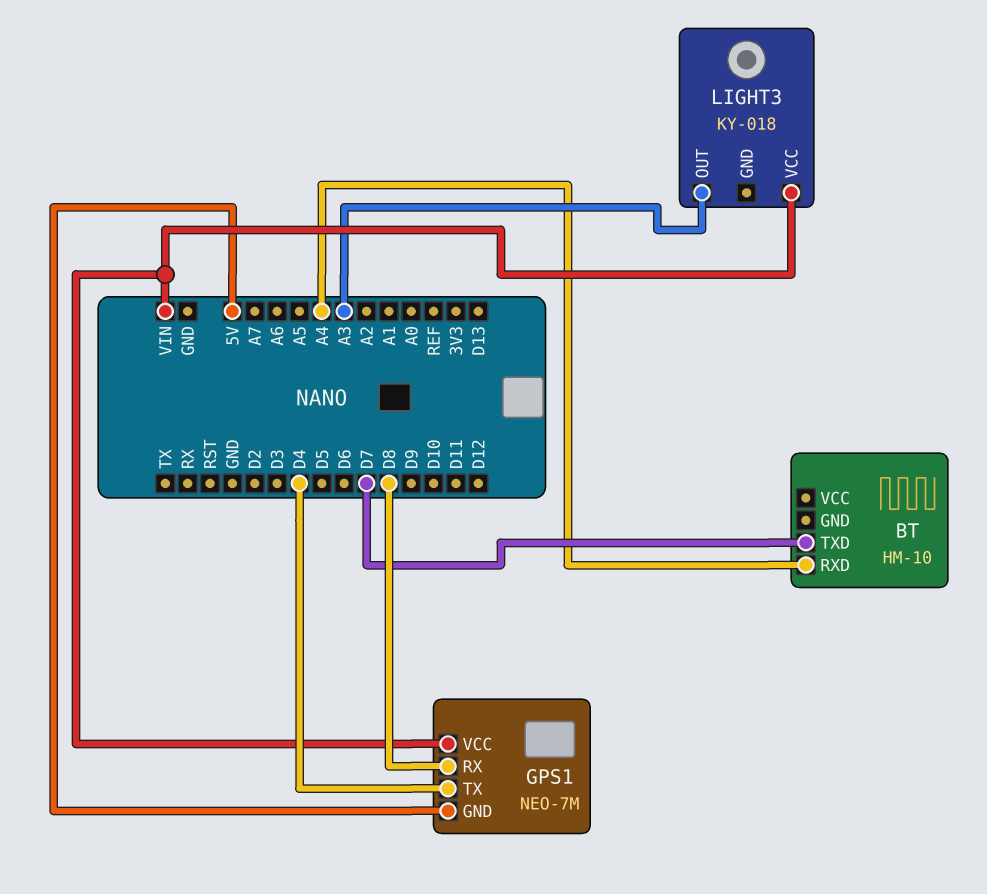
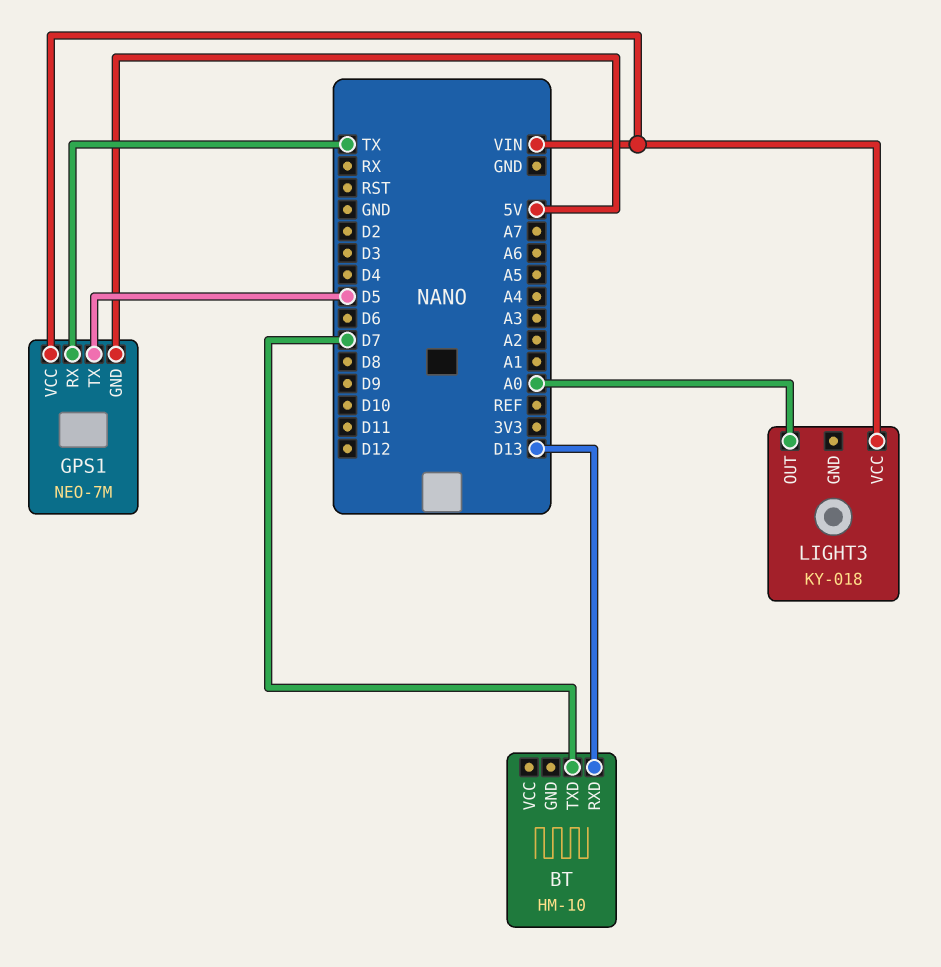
BT pin RXD: A4 -> D13
GPS1 pin RX: D8 -> TX
GPS1 pin TX: D4 -> D5
LIGHT3 pin OUT: A3 -> A0

